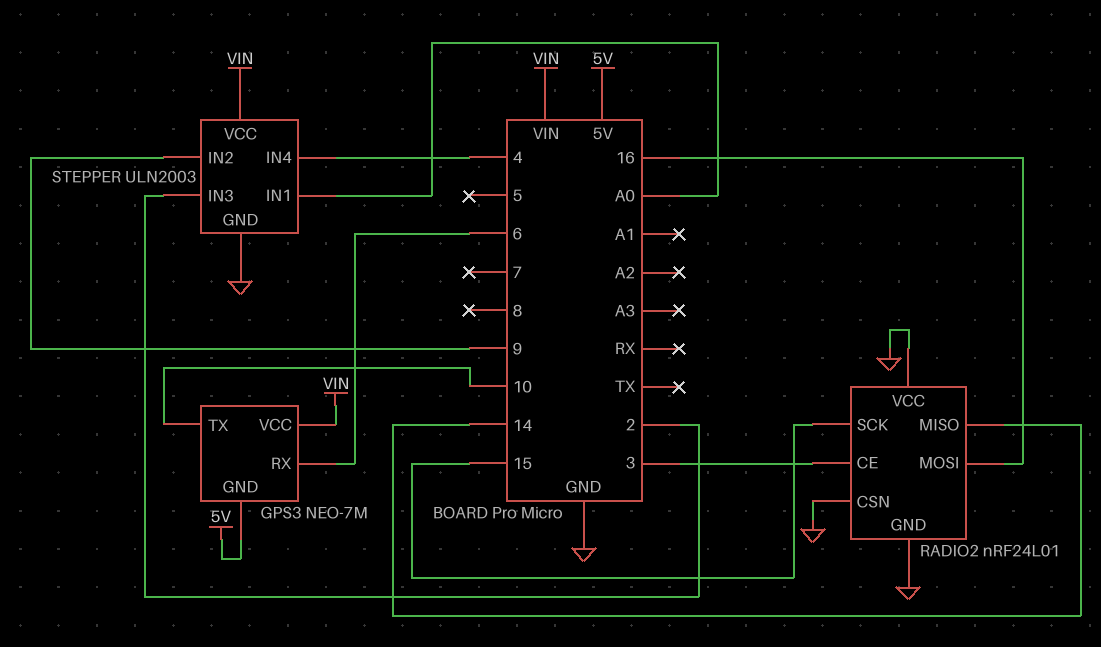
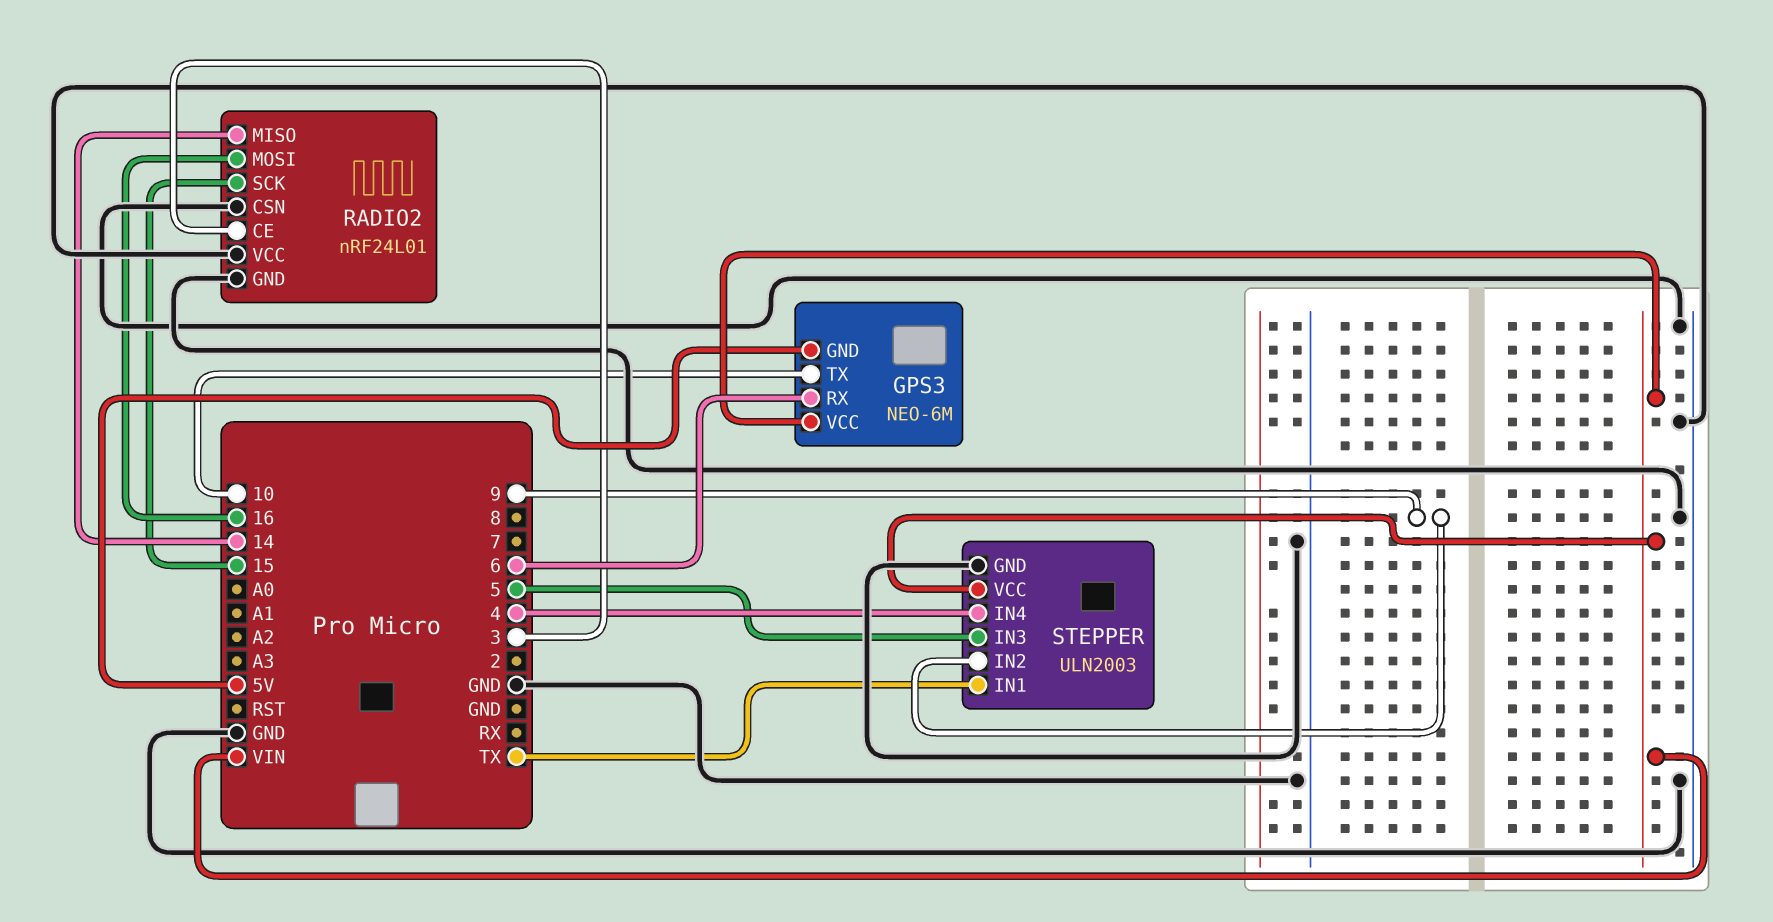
GPS3: NEO-7M -> NEO-6M
STEPPER pin IN1: A0 -> TX
STEPPER pin IN3: 2 -> 5

